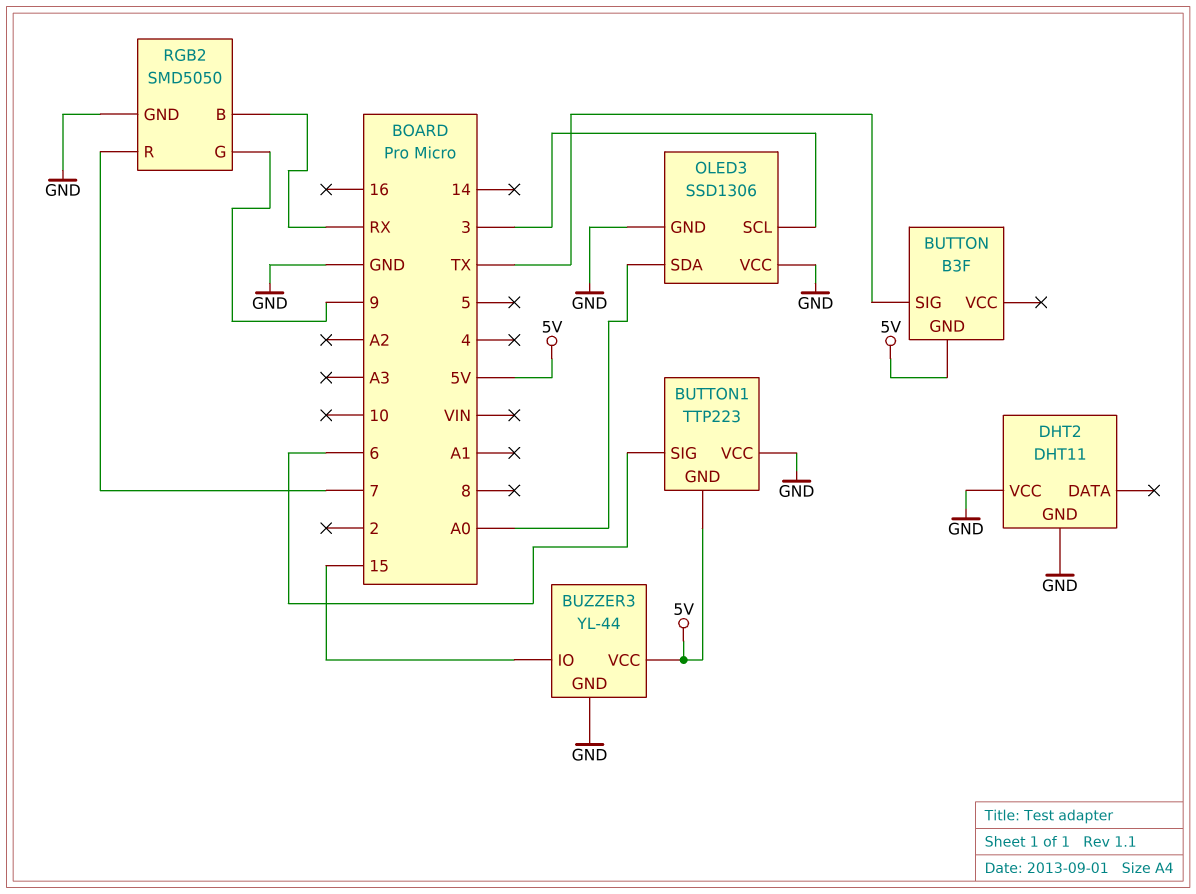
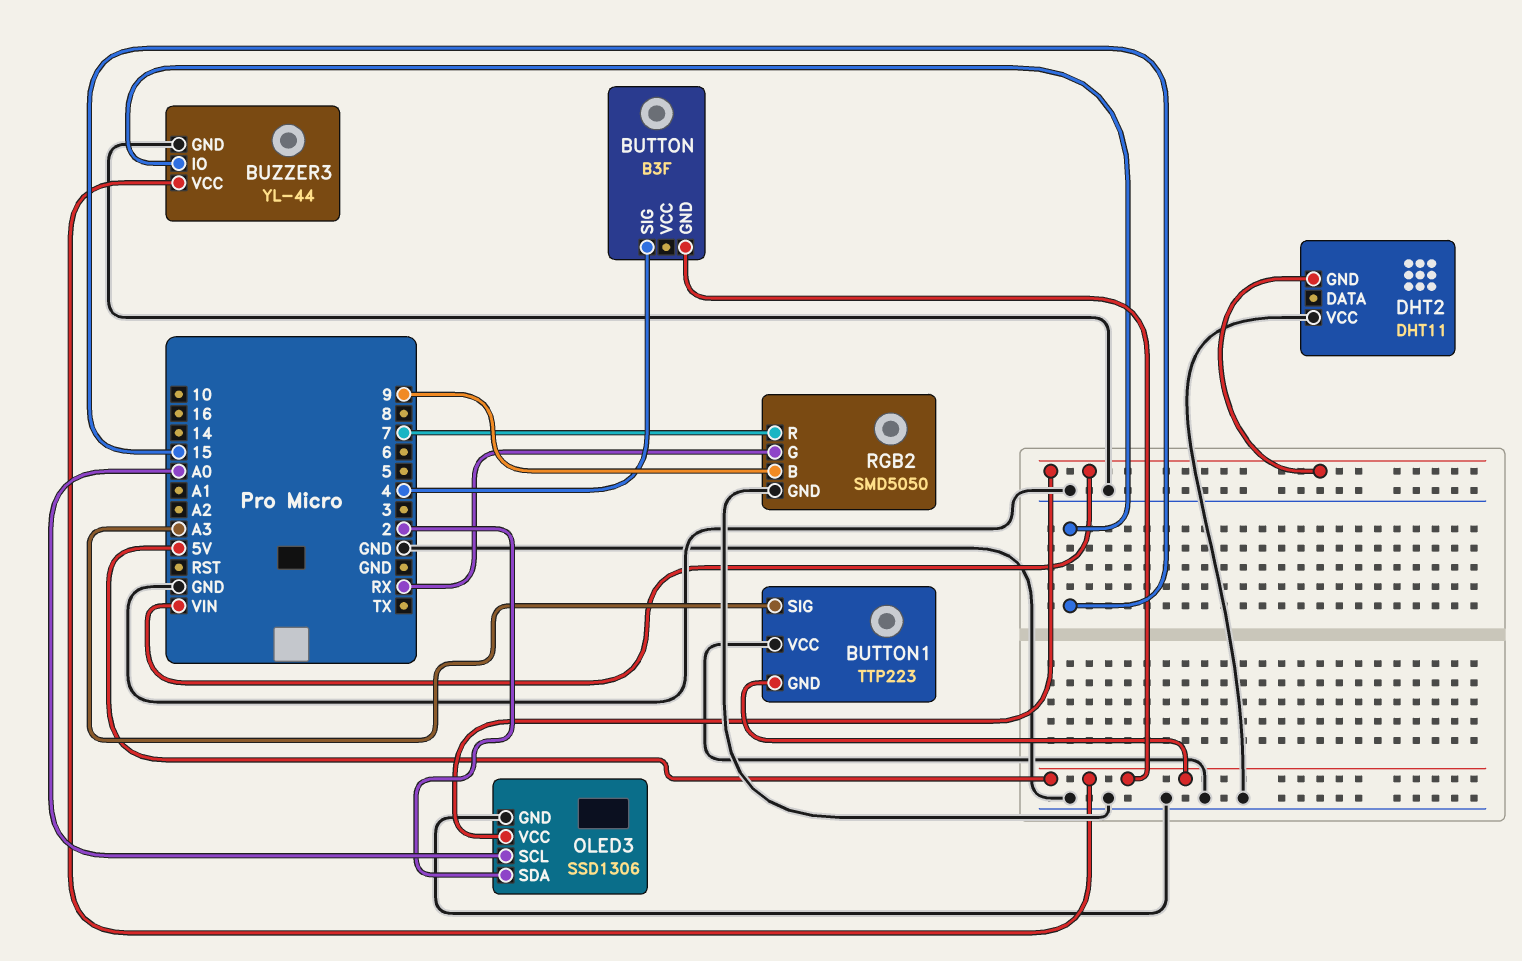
BUTTON pin SIG: TX -> 4
BUTTON1 pin SIG: 6 -> A3
DHT2 pin GND: GND -> VIN
OLED3 pin SCL: 3 -> A0
OLED3 pin SDA: A0 -> 2
OLED3 pin VCC: GND -> VIN
RGB2 pin B: RX -> 9
RGB2 pin G: 9 -> RX

